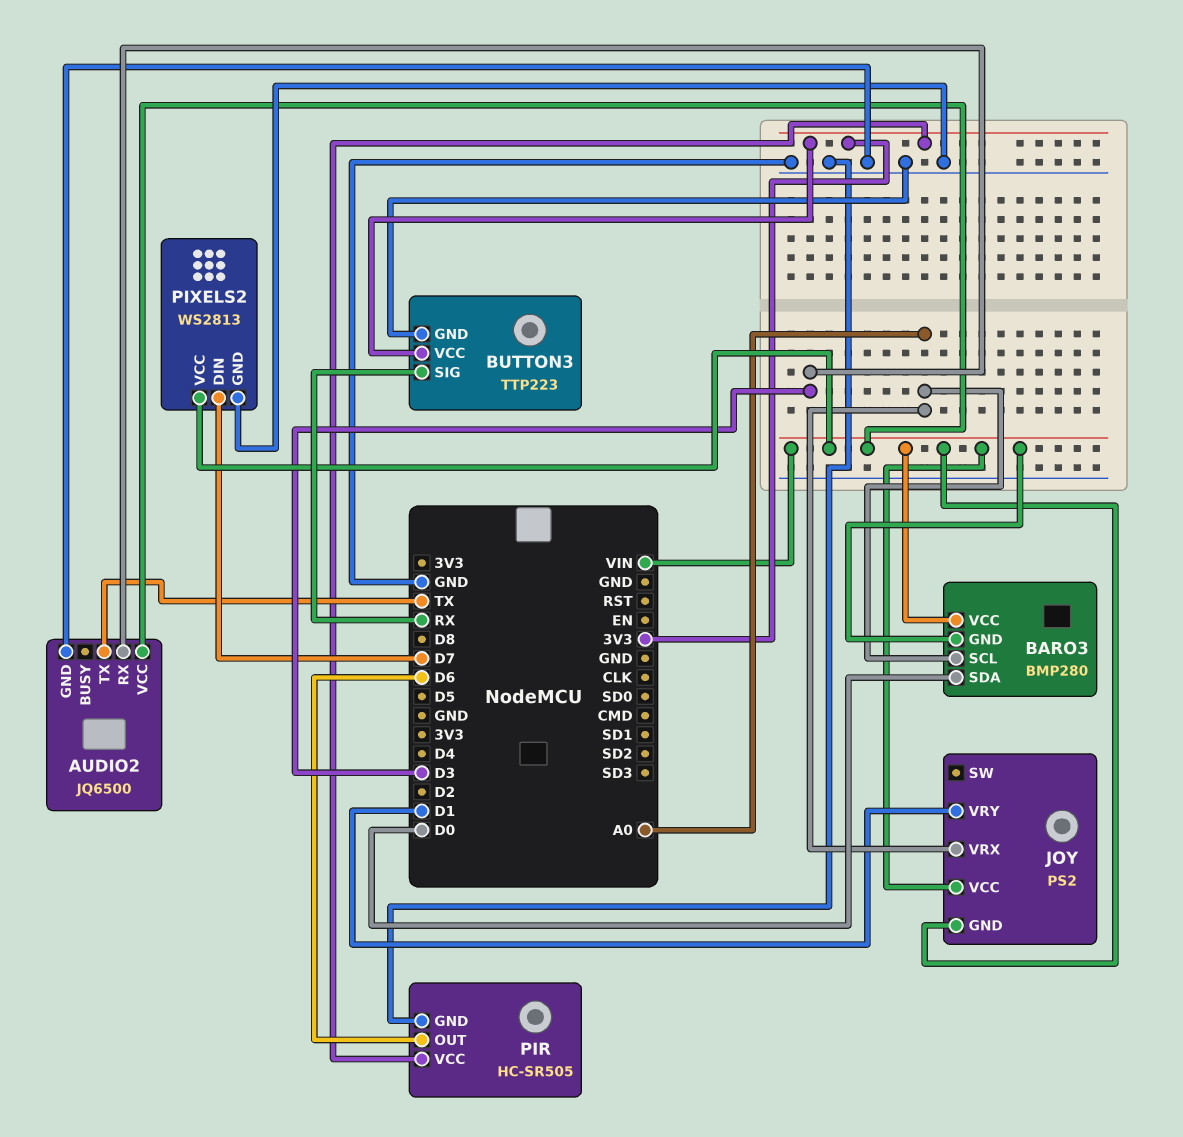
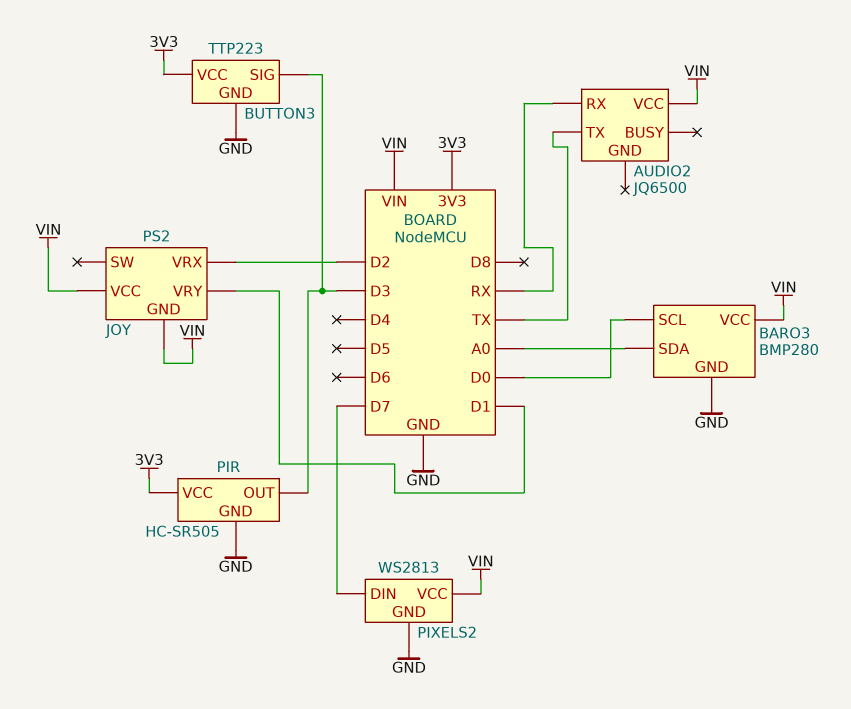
AUDIO2 pin GND: GND -> none
AUDIO2 pin RX: D3 -> RX
BARO3 pin GND: VIN -> GND
BARO3 pin SCL: A0 -> D0
BARO3 pin SDA: D0 -> A0
BUTTON3 pin SIG: RX -> D3
JOY pin VRX: A0 -> D2
PIR pin OUT: D6 -> D3

